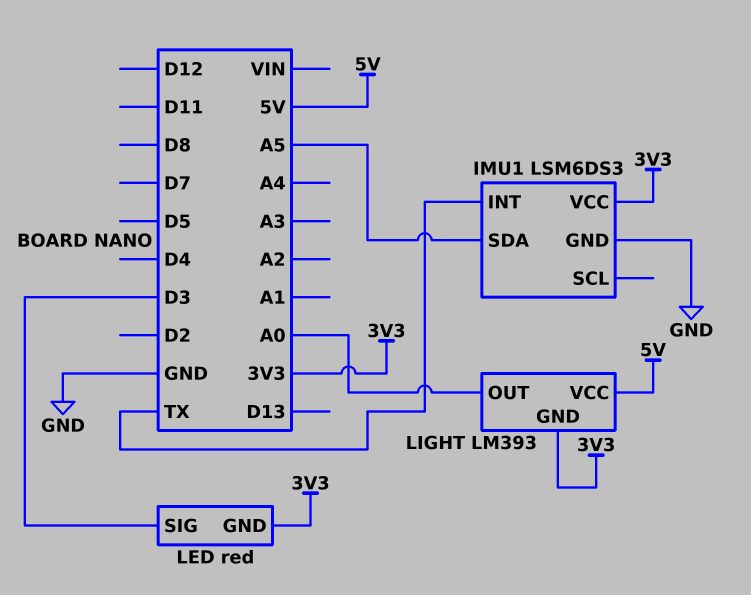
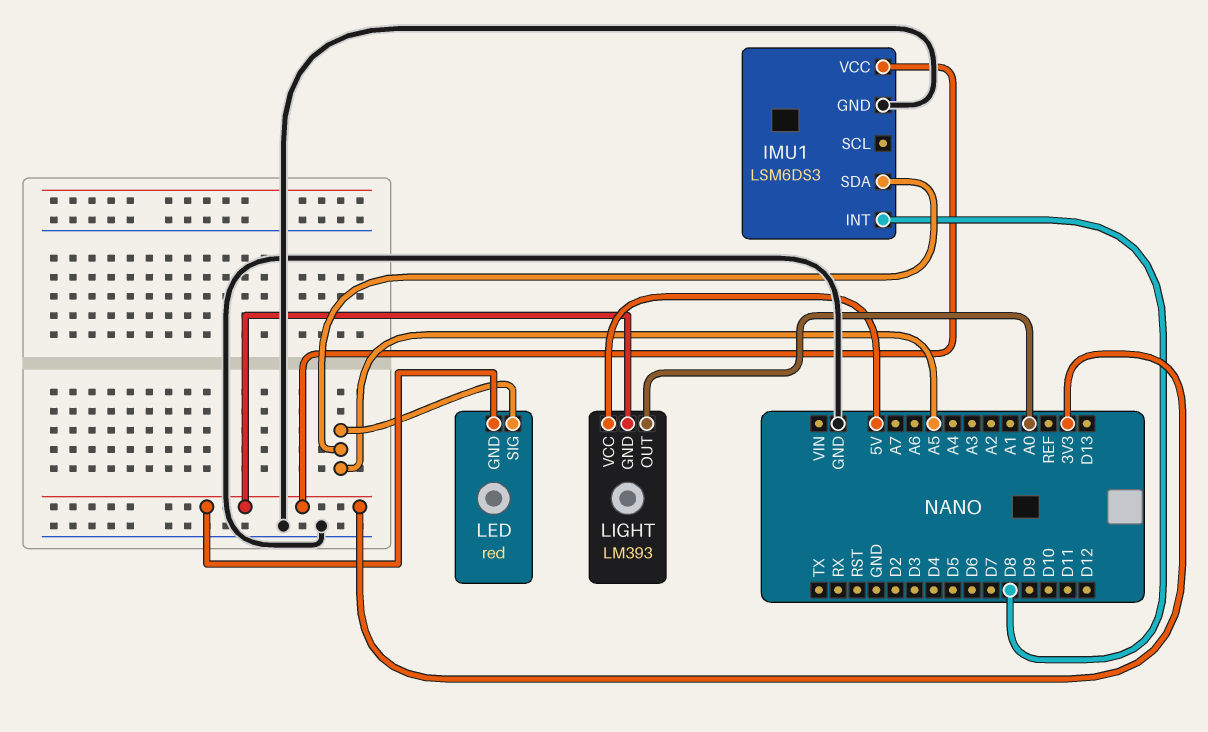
IMU1 pin INT: TX -> D8
LED pin SIG: D3 -> A5

